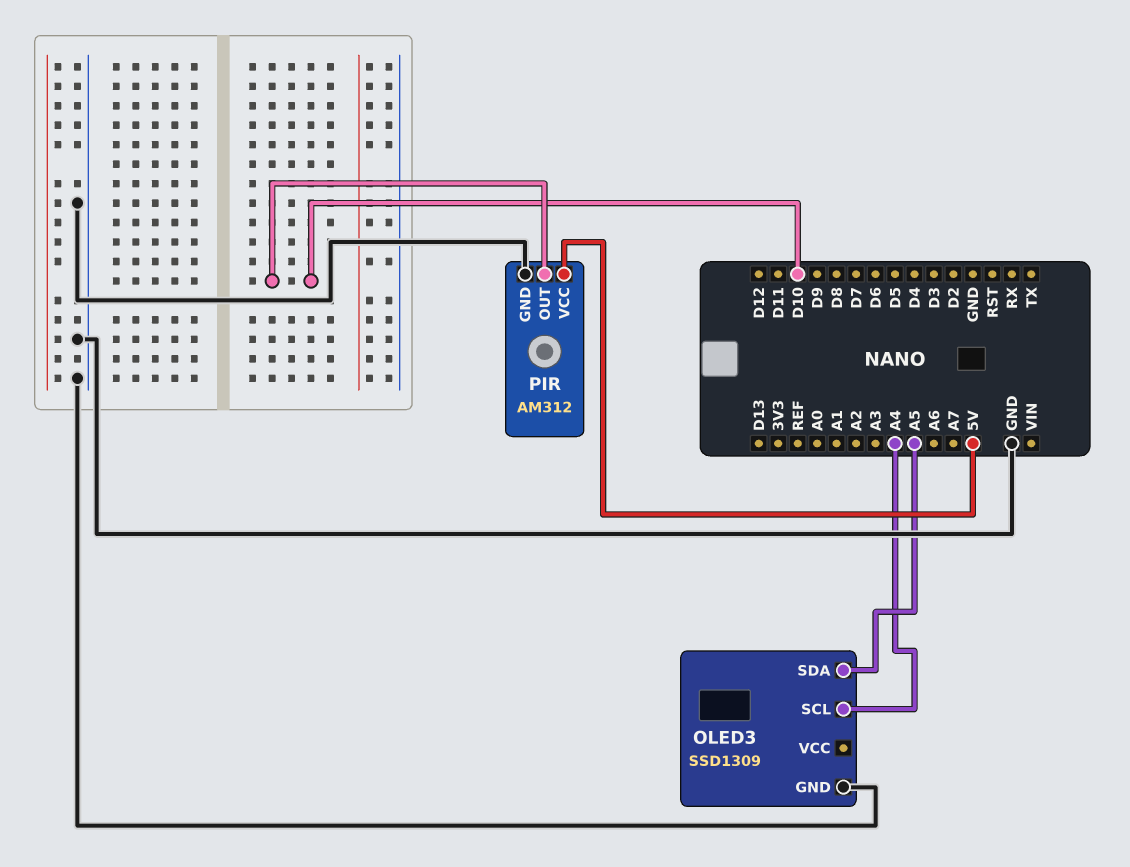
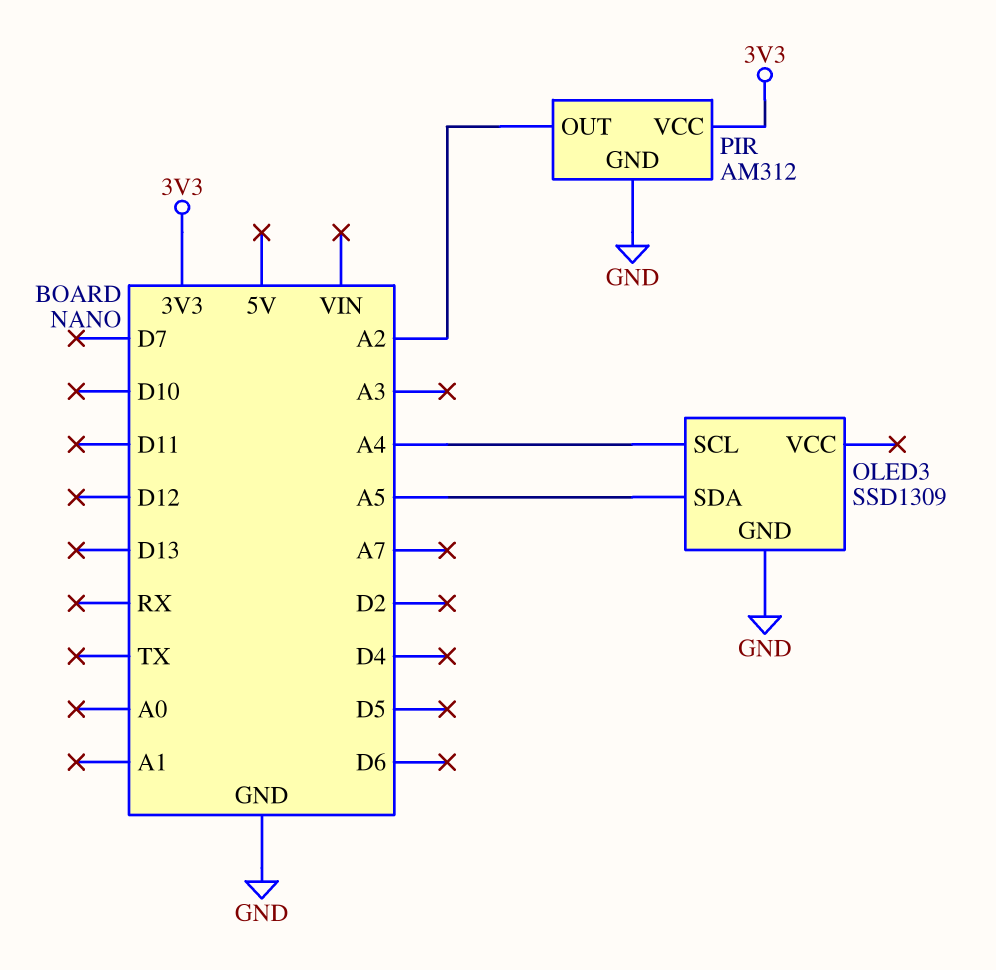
PIR pin OUT: D10 -> A2
PIR pin VCC: 5V -> 3V3

